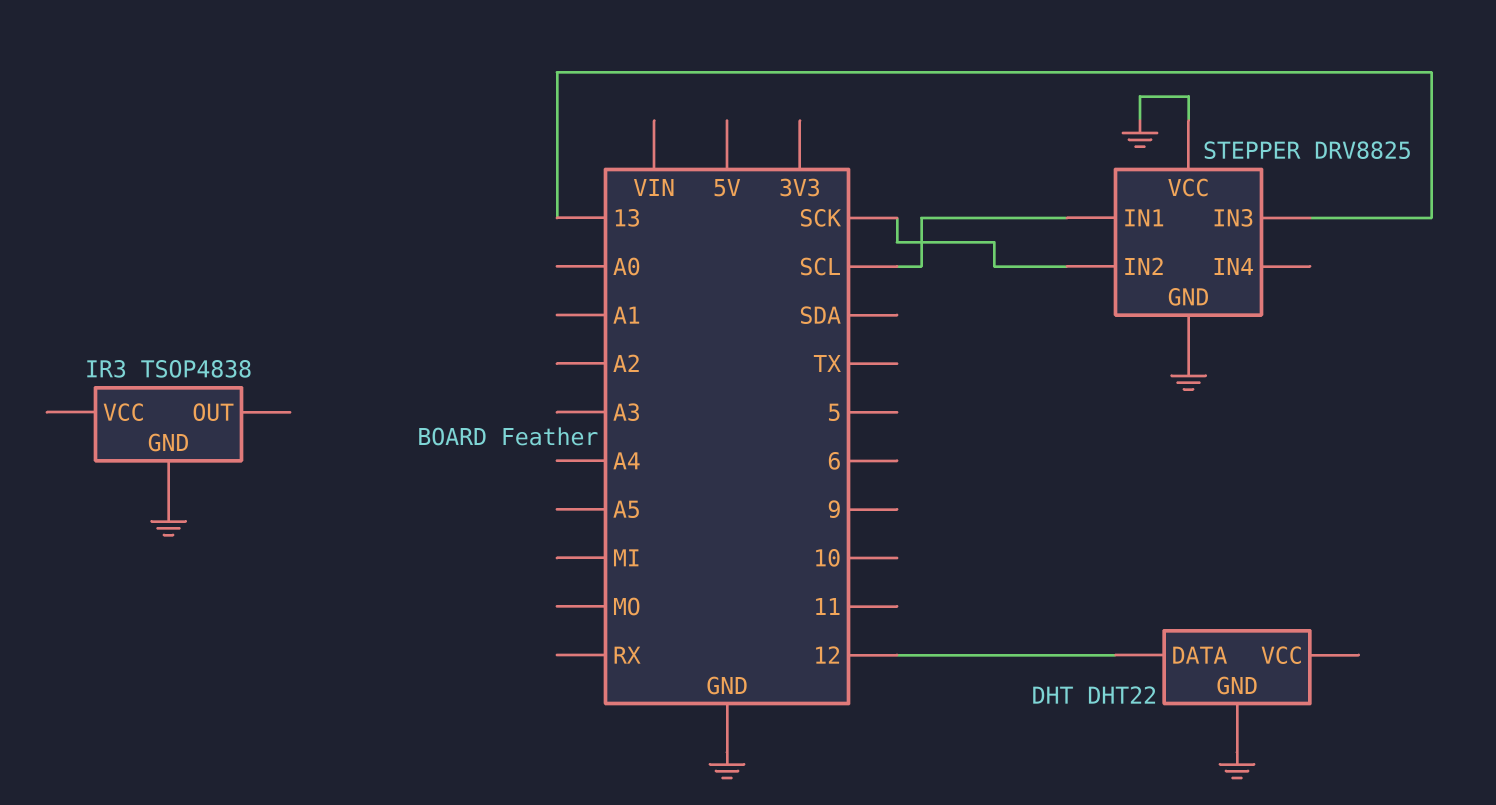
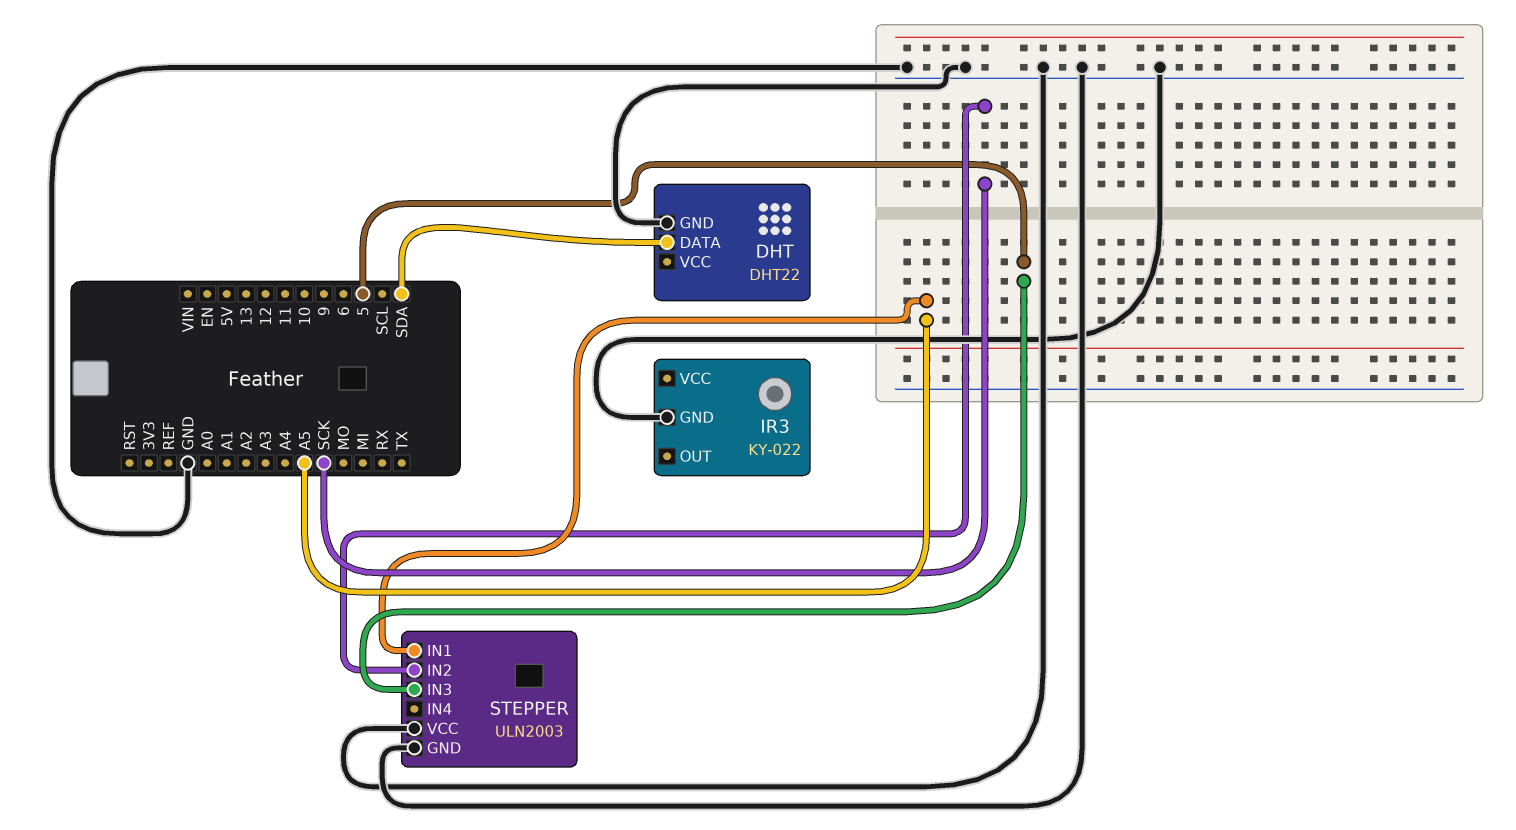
DHT pin DATA: 12 -> SDA
IR3: TSOP4838 -> KY-022
STEPPER: DRV8825 -> ULN2003
STEPPER pin IN1: SCL -> A5
STEPPER pin IN3: 13 -> 5

